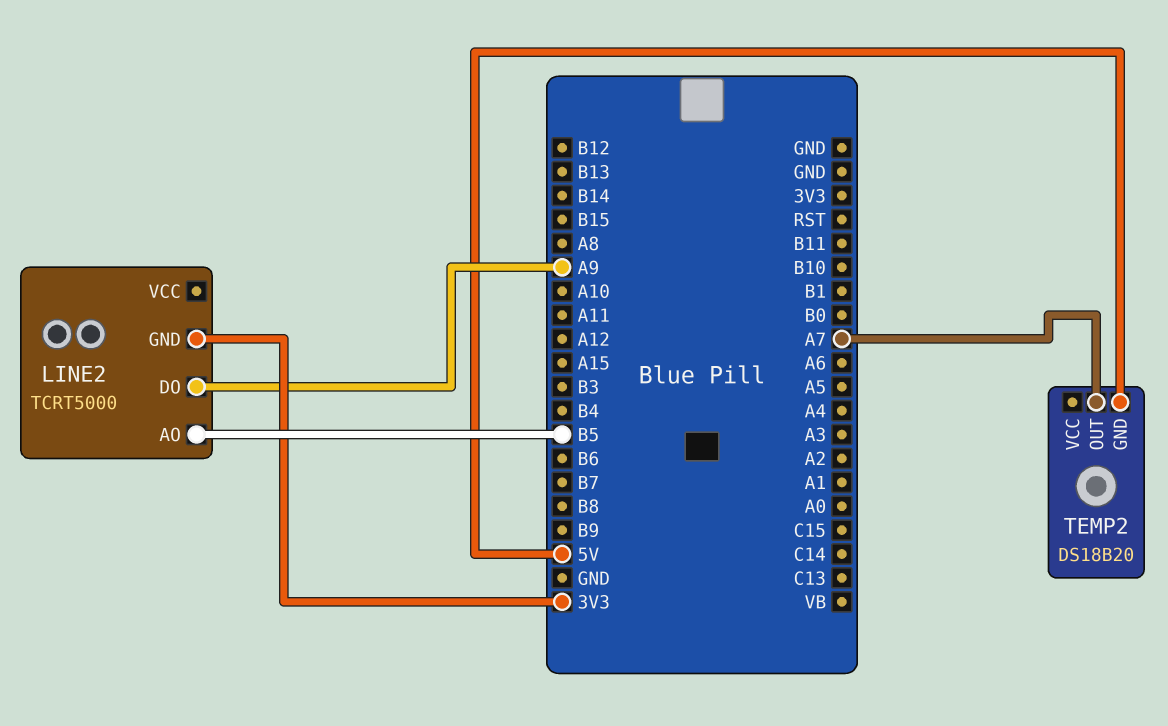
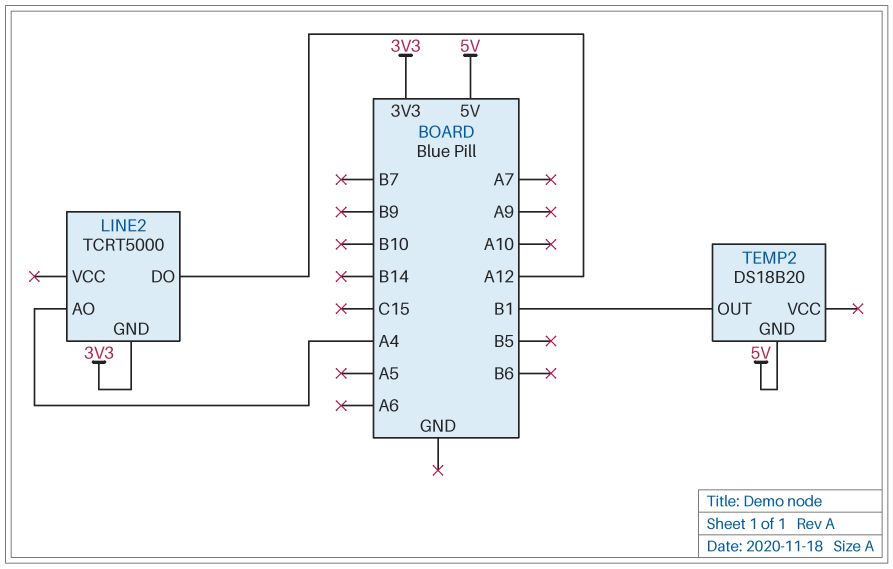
LINE2 pin AO: B5 -> A4
LINE2 pin DO: A9 -> A12
TEMP2 pin OUT: A7 -> B1

